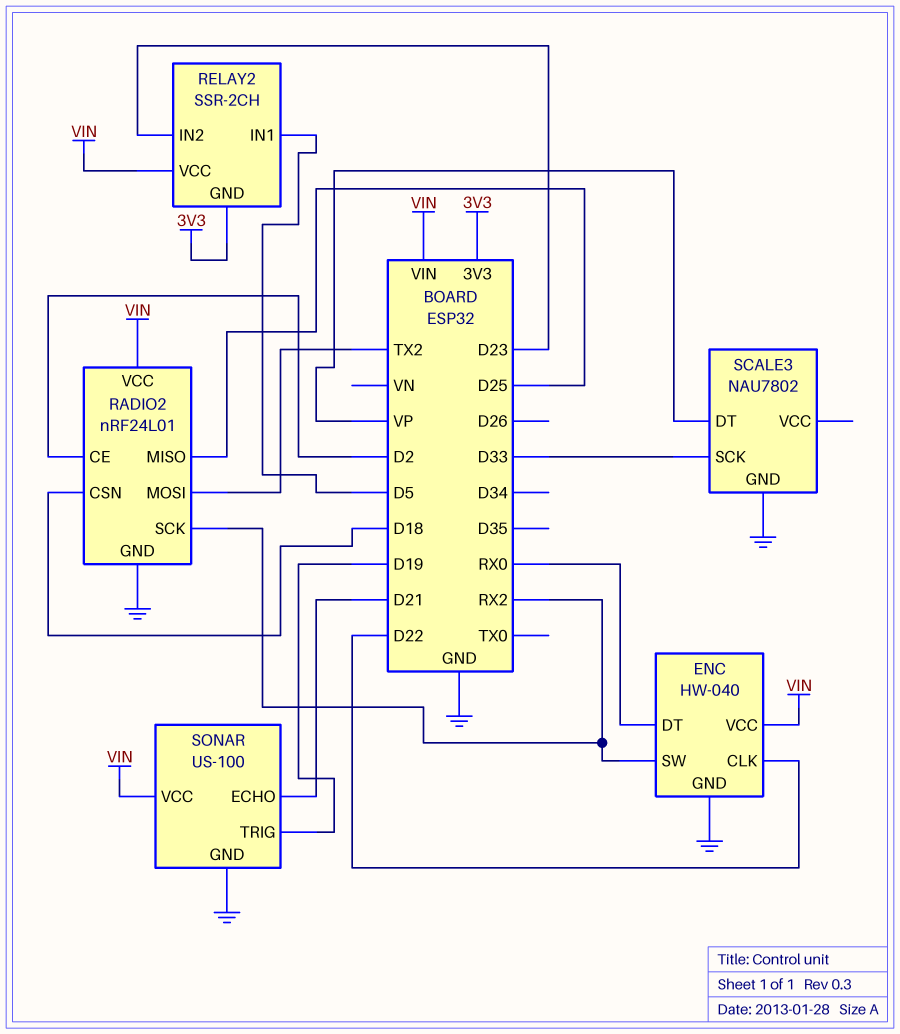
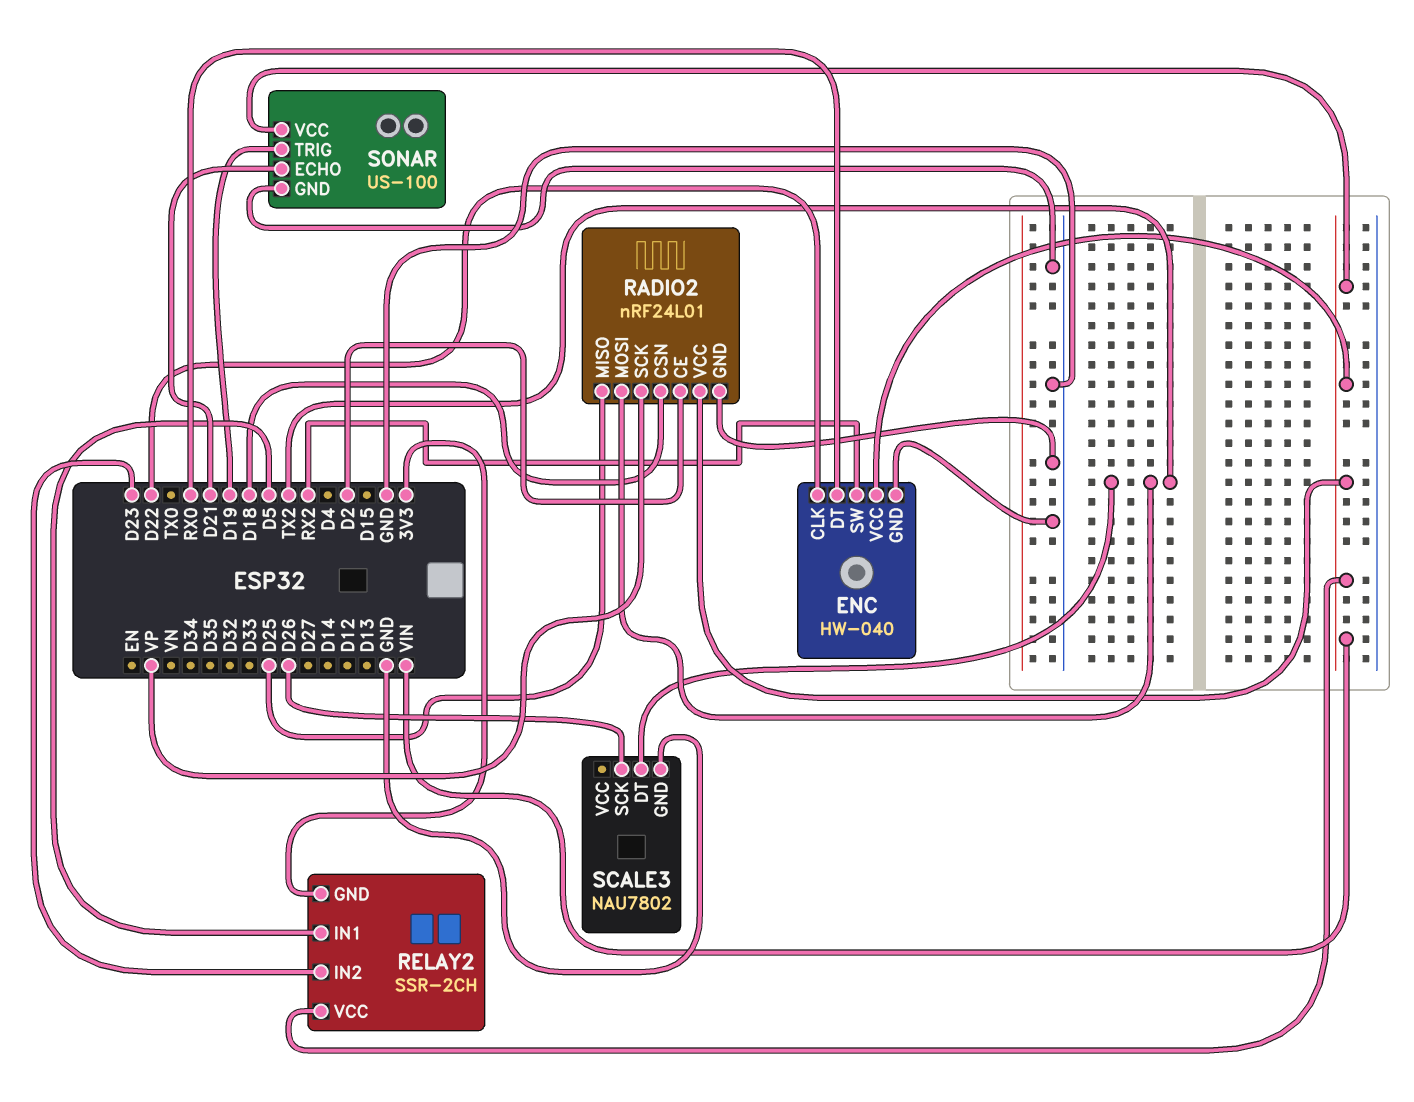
RADIO2 pin SCK: RX2 -> VP
SCALE3 pin DT: VP -> TX2
SCALE3 pin SCK: D33 -> D26

